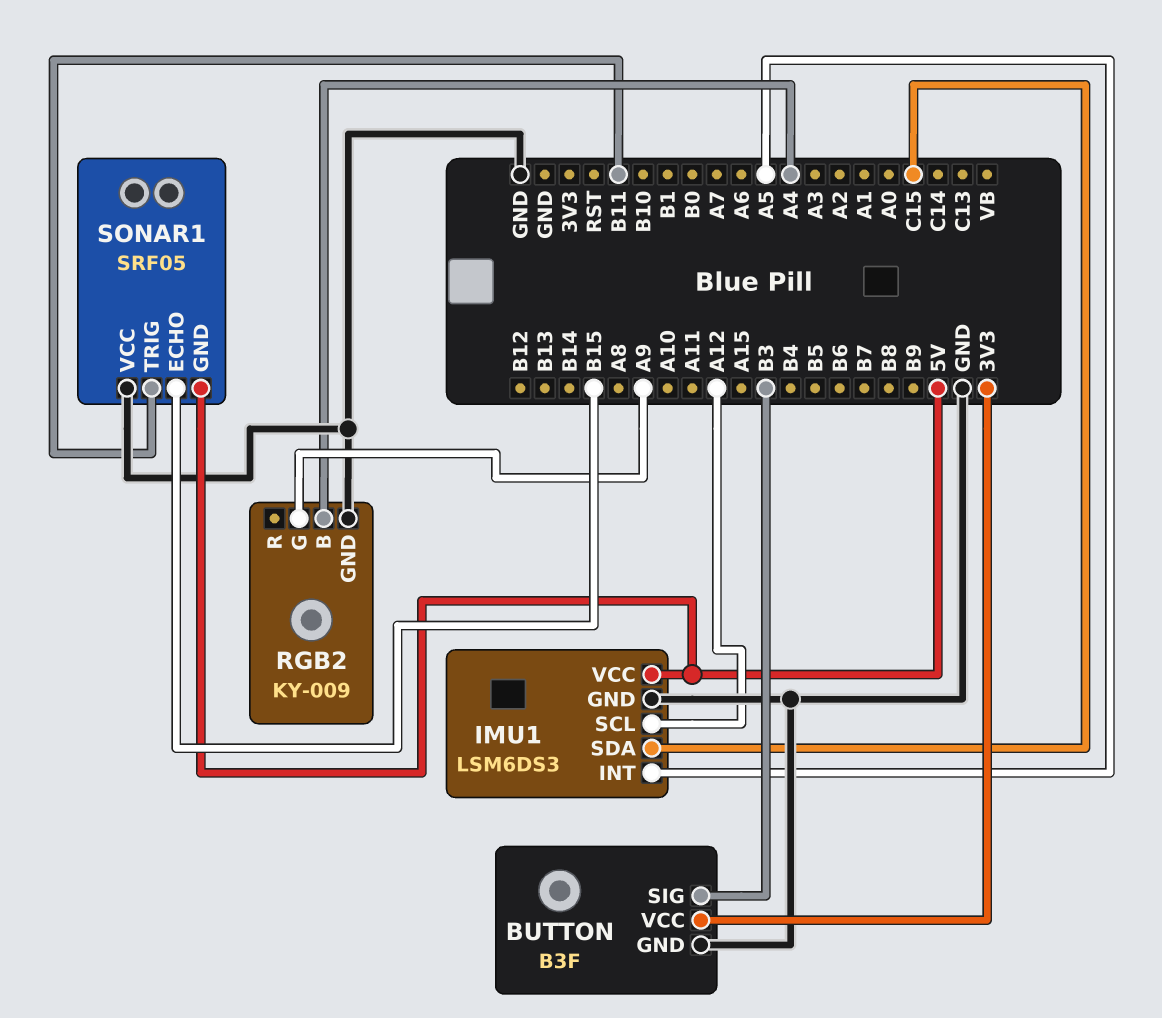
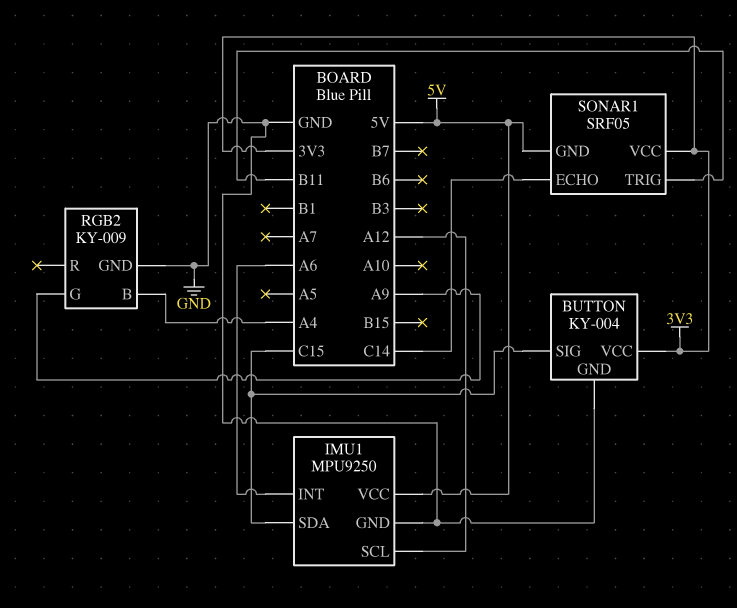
BUTTON: B3F -> KY-004
BUTTON pin SIG: B3 -> C15
IMU1: LSM6DS3 -> MPU9250
IMU1 pin INT: A5 -> A6
SONAR1 pin ECHO: B15 -> C14
SONAR1 pin VCC: GND -> 3V3

